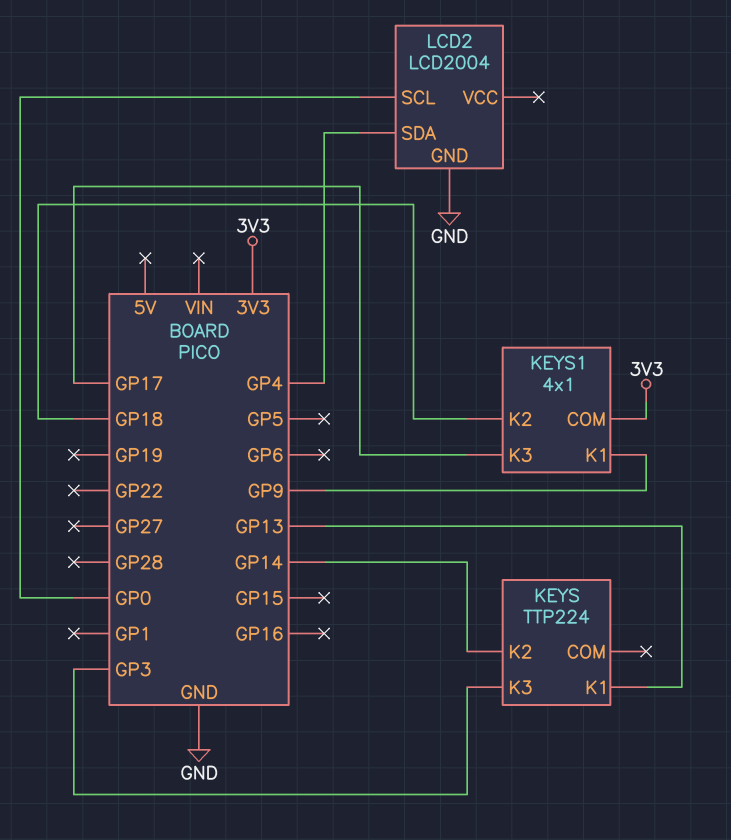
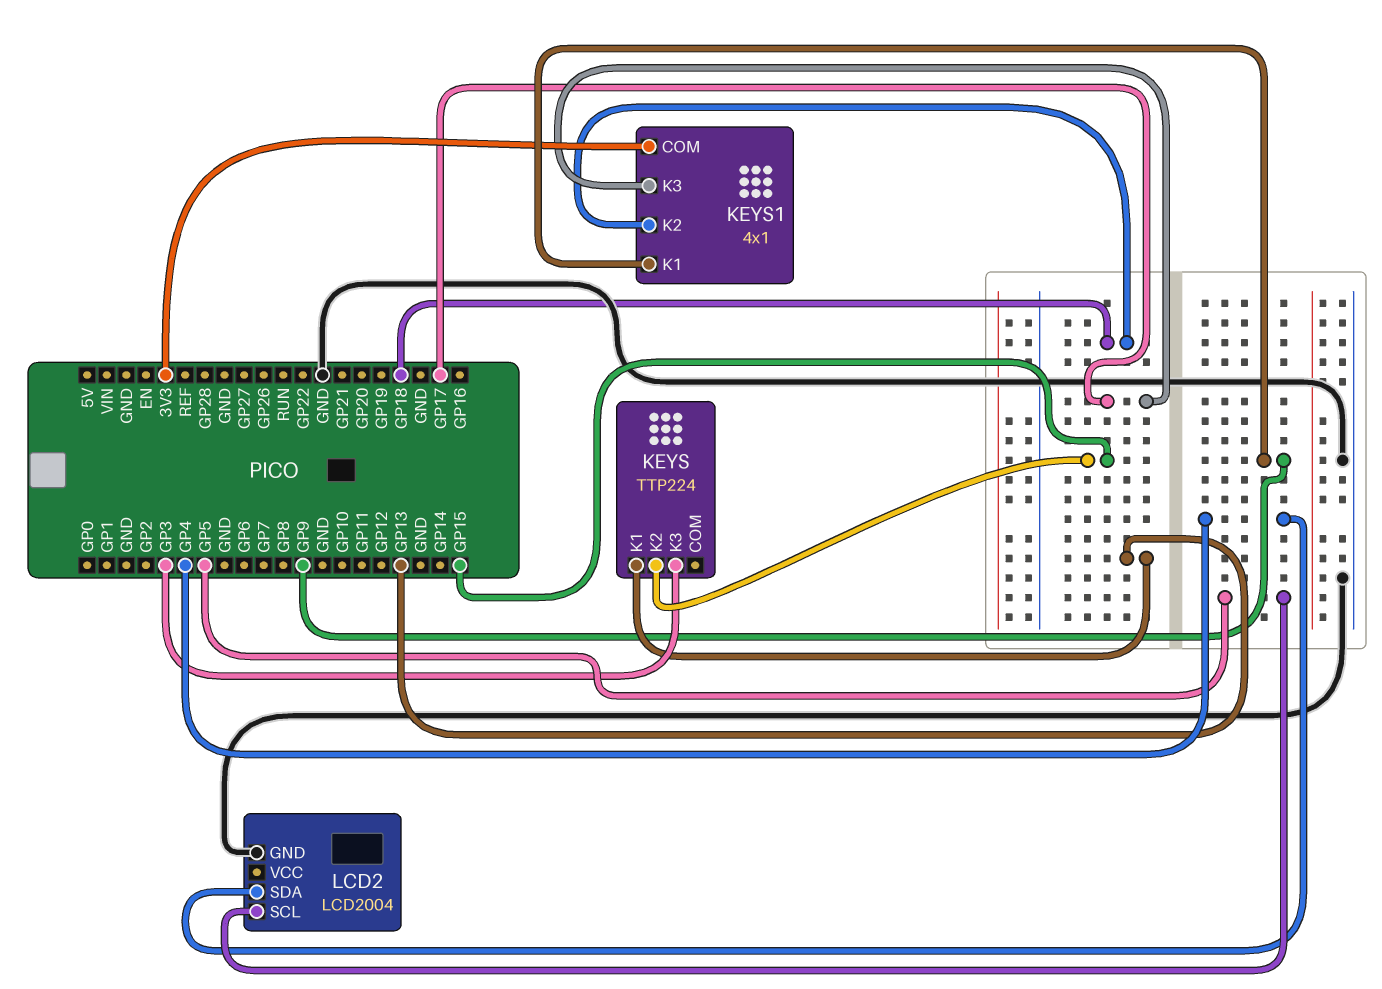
KEYS pin K2: GP14 -> GP15
LCD2 pin SCL: GP0 -> GP5

